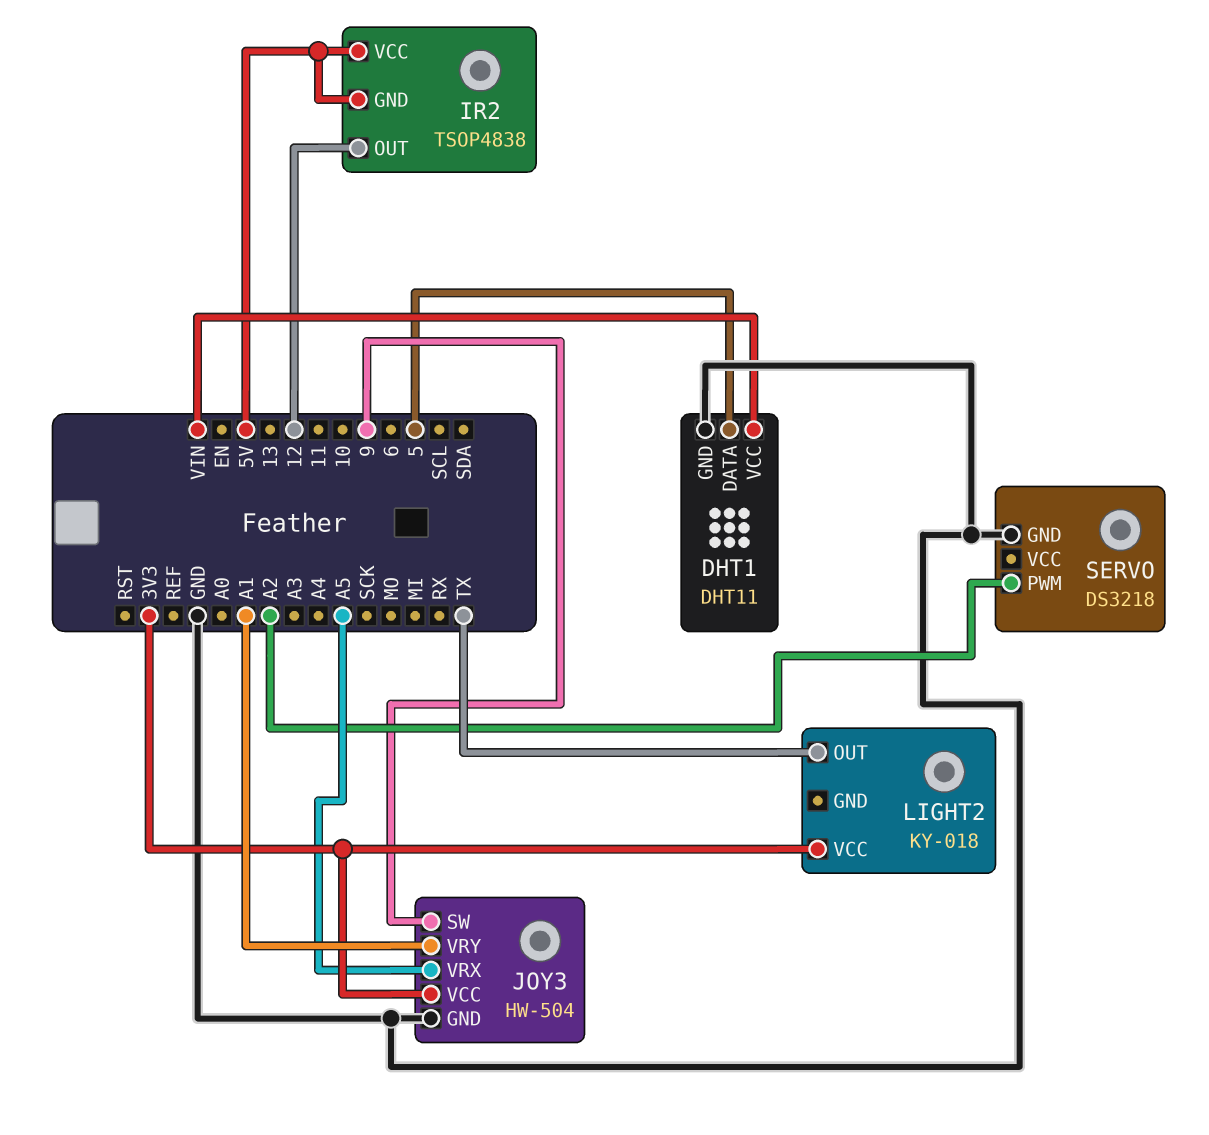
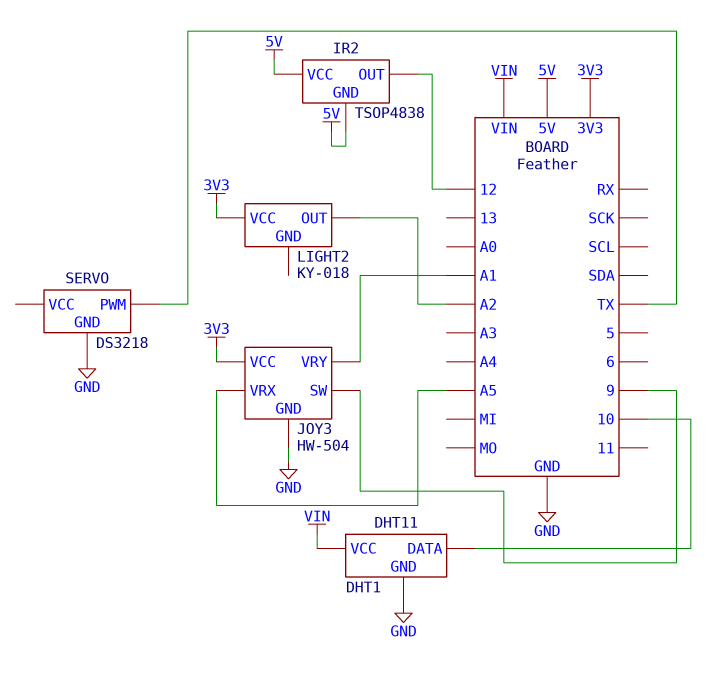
DHT1 pin DATA: 5 -> 10
LIGHT2 pin OUT: TX -> A2
SERVO pin PWM: A2 -> TX

